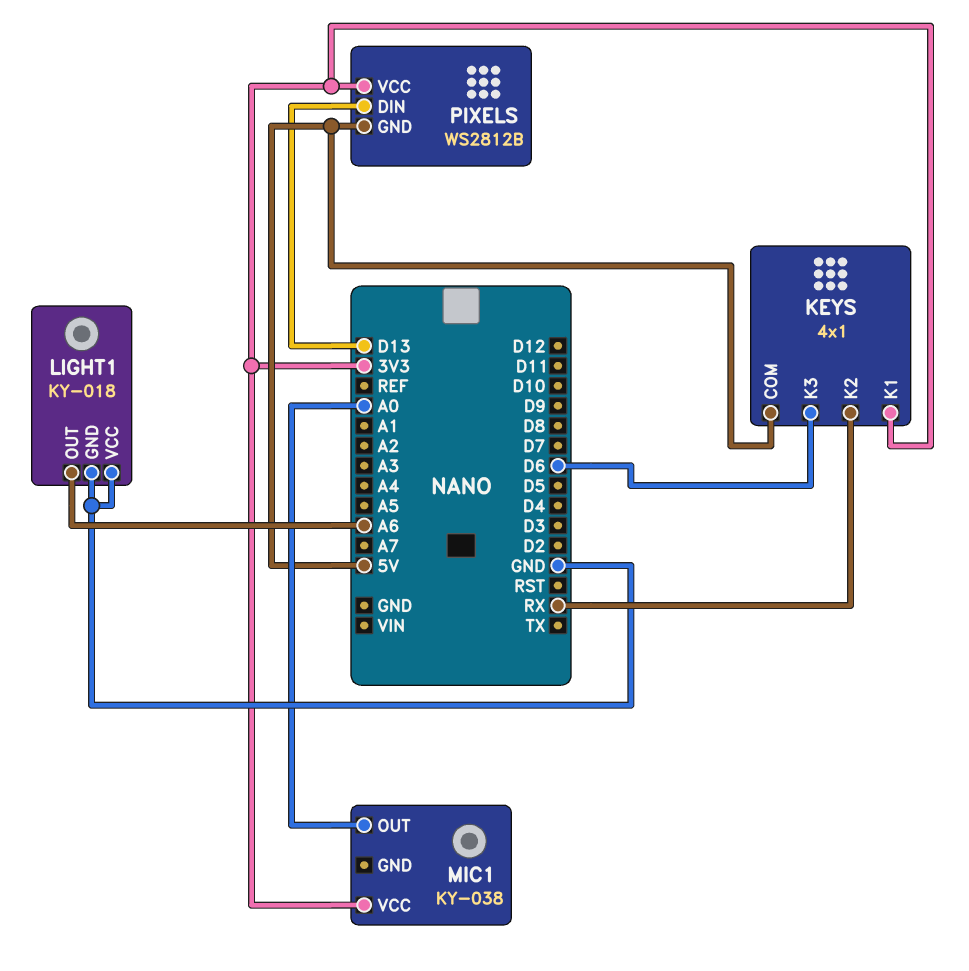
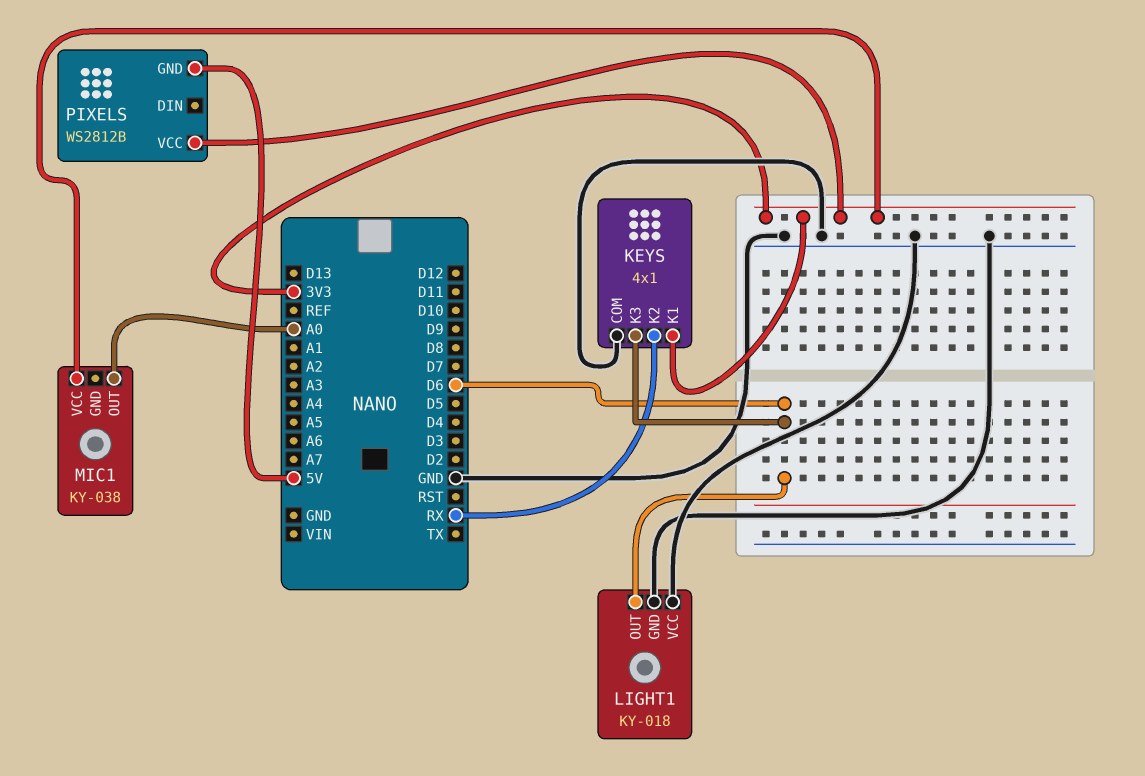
KEYS pin COM: 5V -> GND
LIGHT1 pin OUT: A6 -> D6
PIXELS pin DIN: D13 -> none

